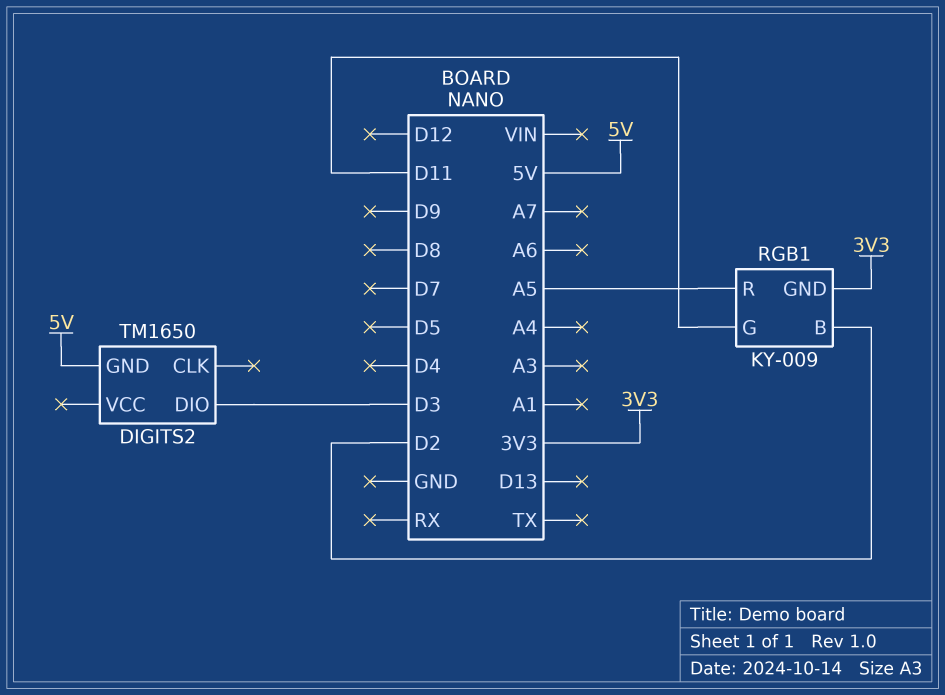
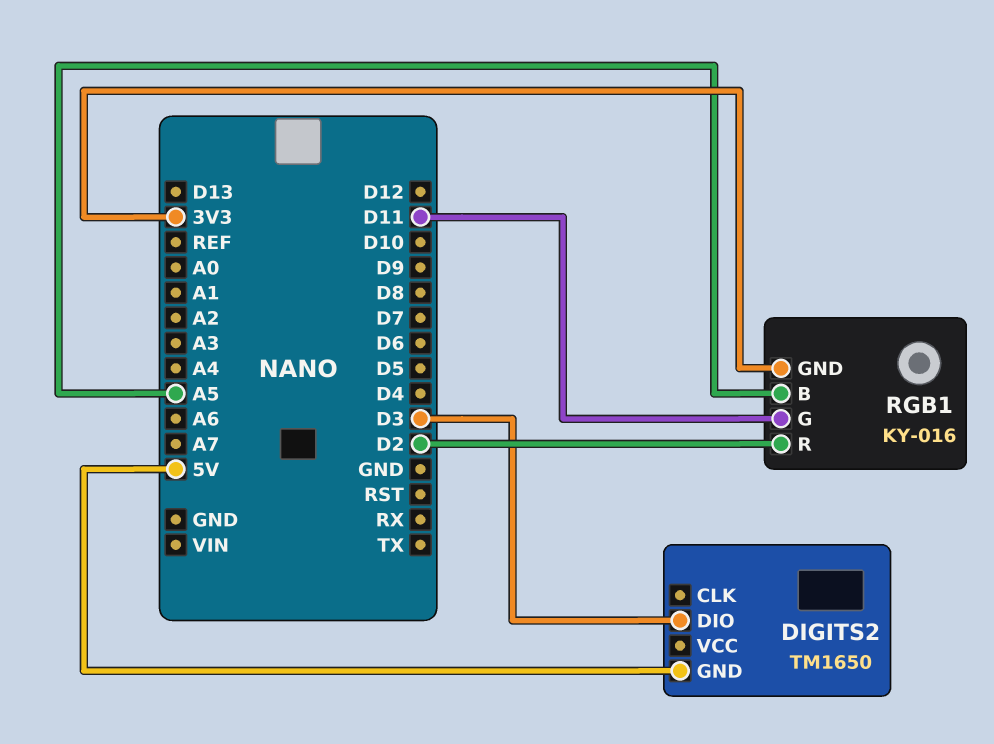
RGB1: KY-009 -> KY-016
RGB1 pin B: D2 -> A5
RGB1 pin R: A5 -> D2

